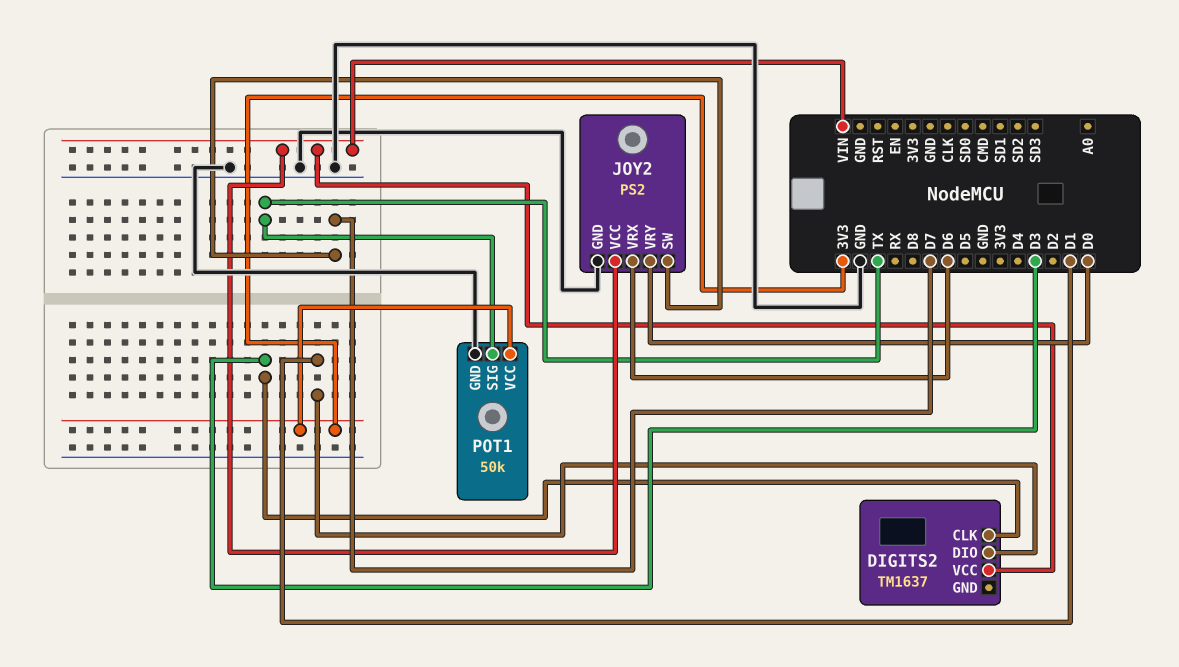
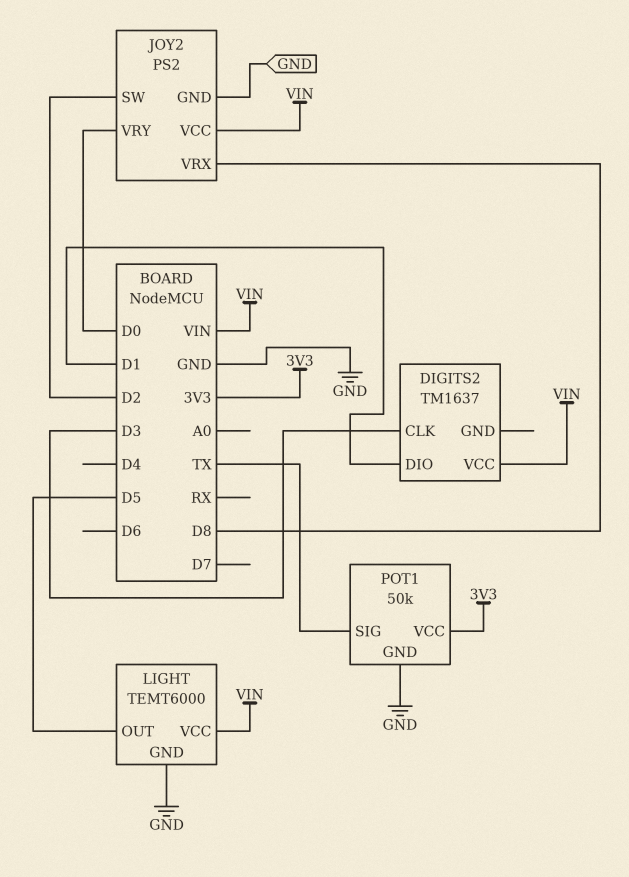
JOY2 pin SW: D7 -> D2
JOY2 pin VRX: D6 -> D8
LIGHT: none -> TEMT6000
LIGHT pin GND: none -> GND
LIGHT pin OUT: none -> D5
LIGHT pin VCC: none -> VIN

